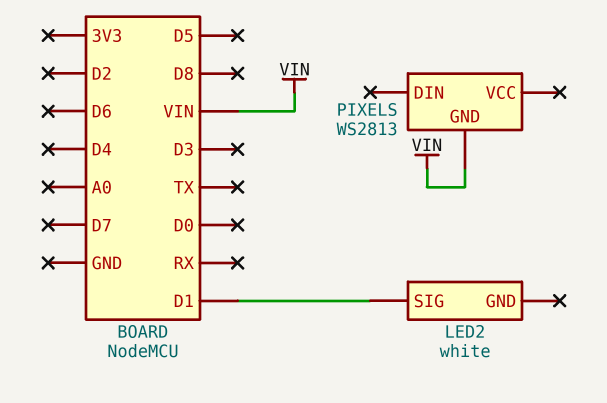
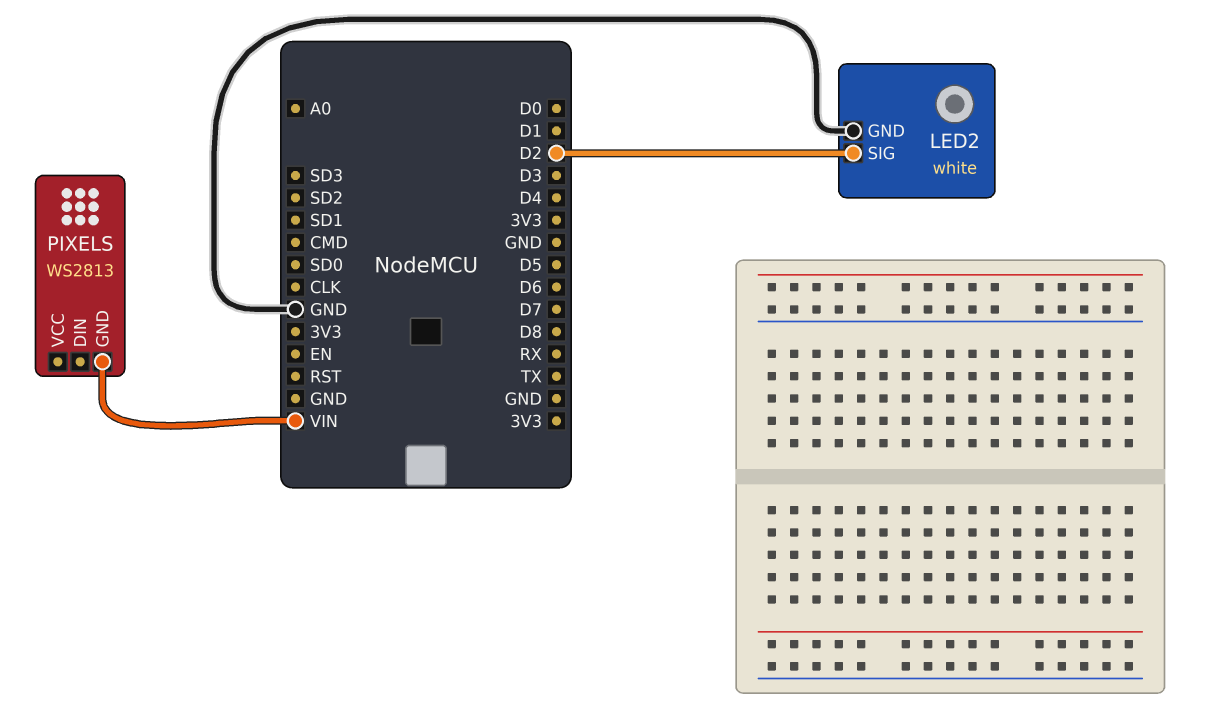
LED2 pin GND: none -> GND
LED2 pin SIG: D1 -> D2

